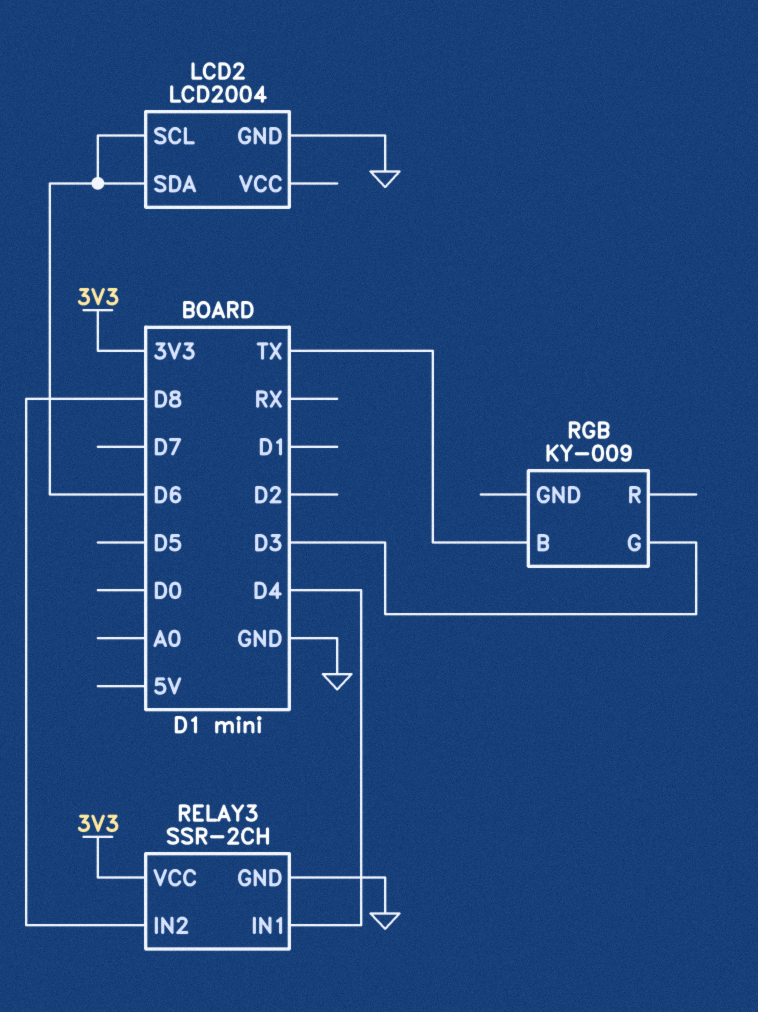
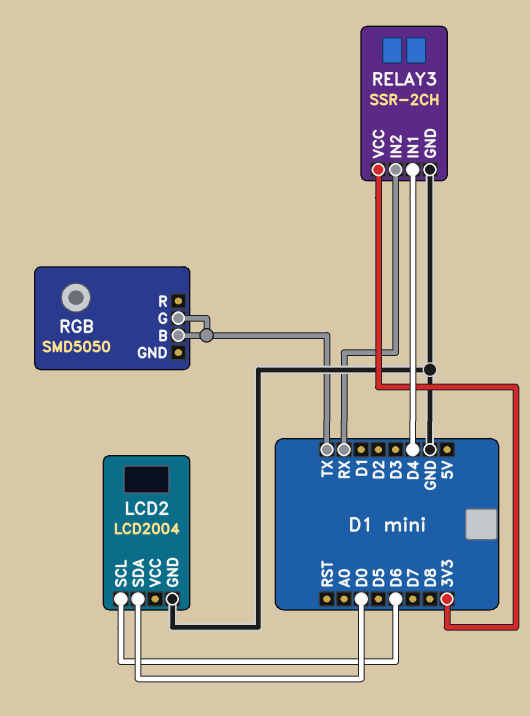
LCD2 pin SDA: D6 -> D0
RELAY3 pin IN2: D8 -> RX
RGB: KY-009 -> SMD5050
RGB pin G: D3 -> TX

